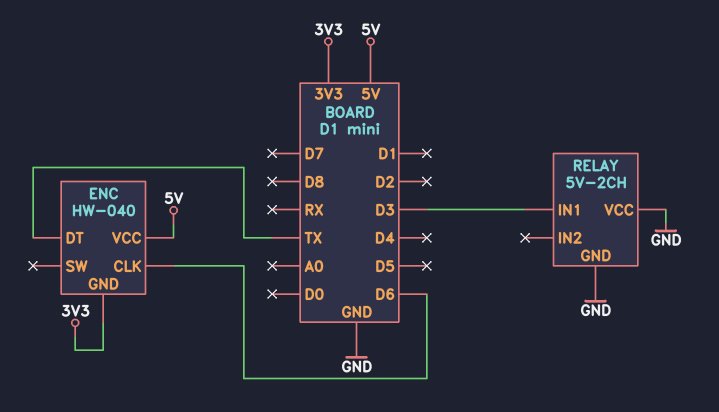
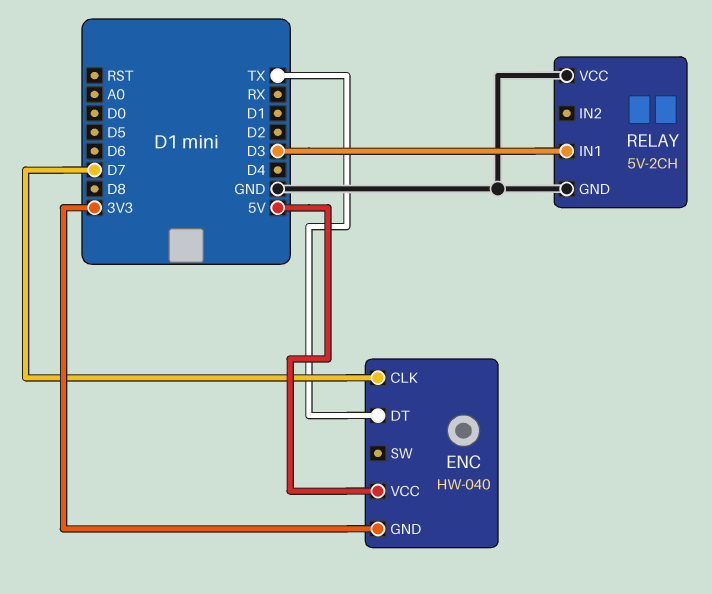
ENC pin CLK: D6 -> D7

